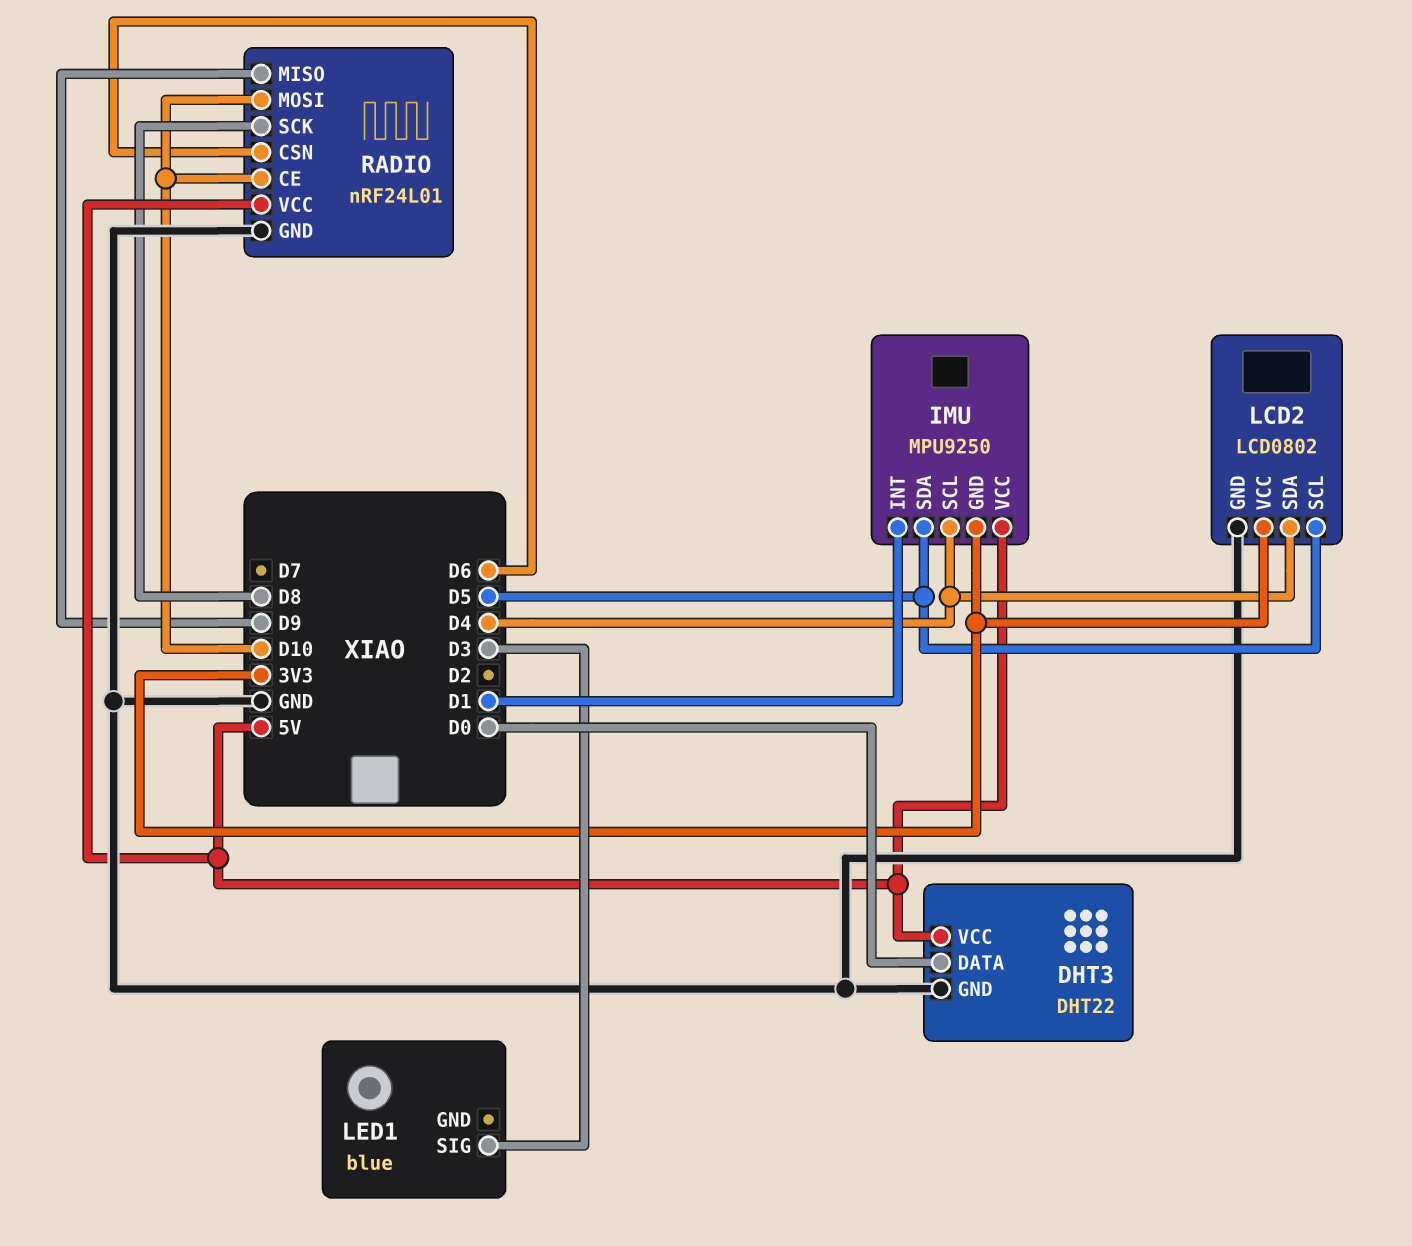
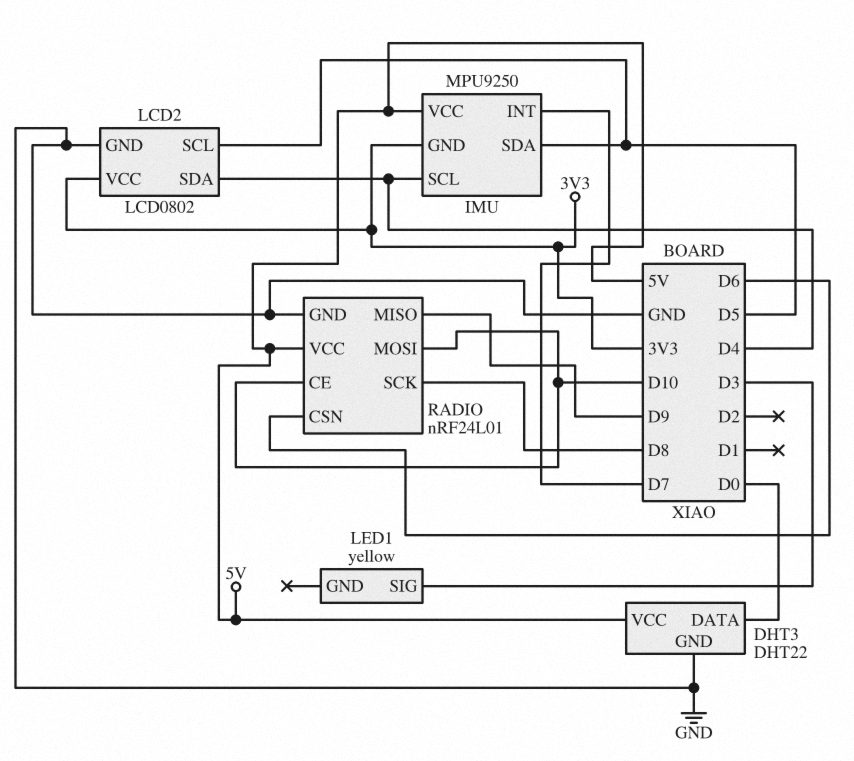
IMU pin INT: D1 -> D7
LED1: blue -> yellow

